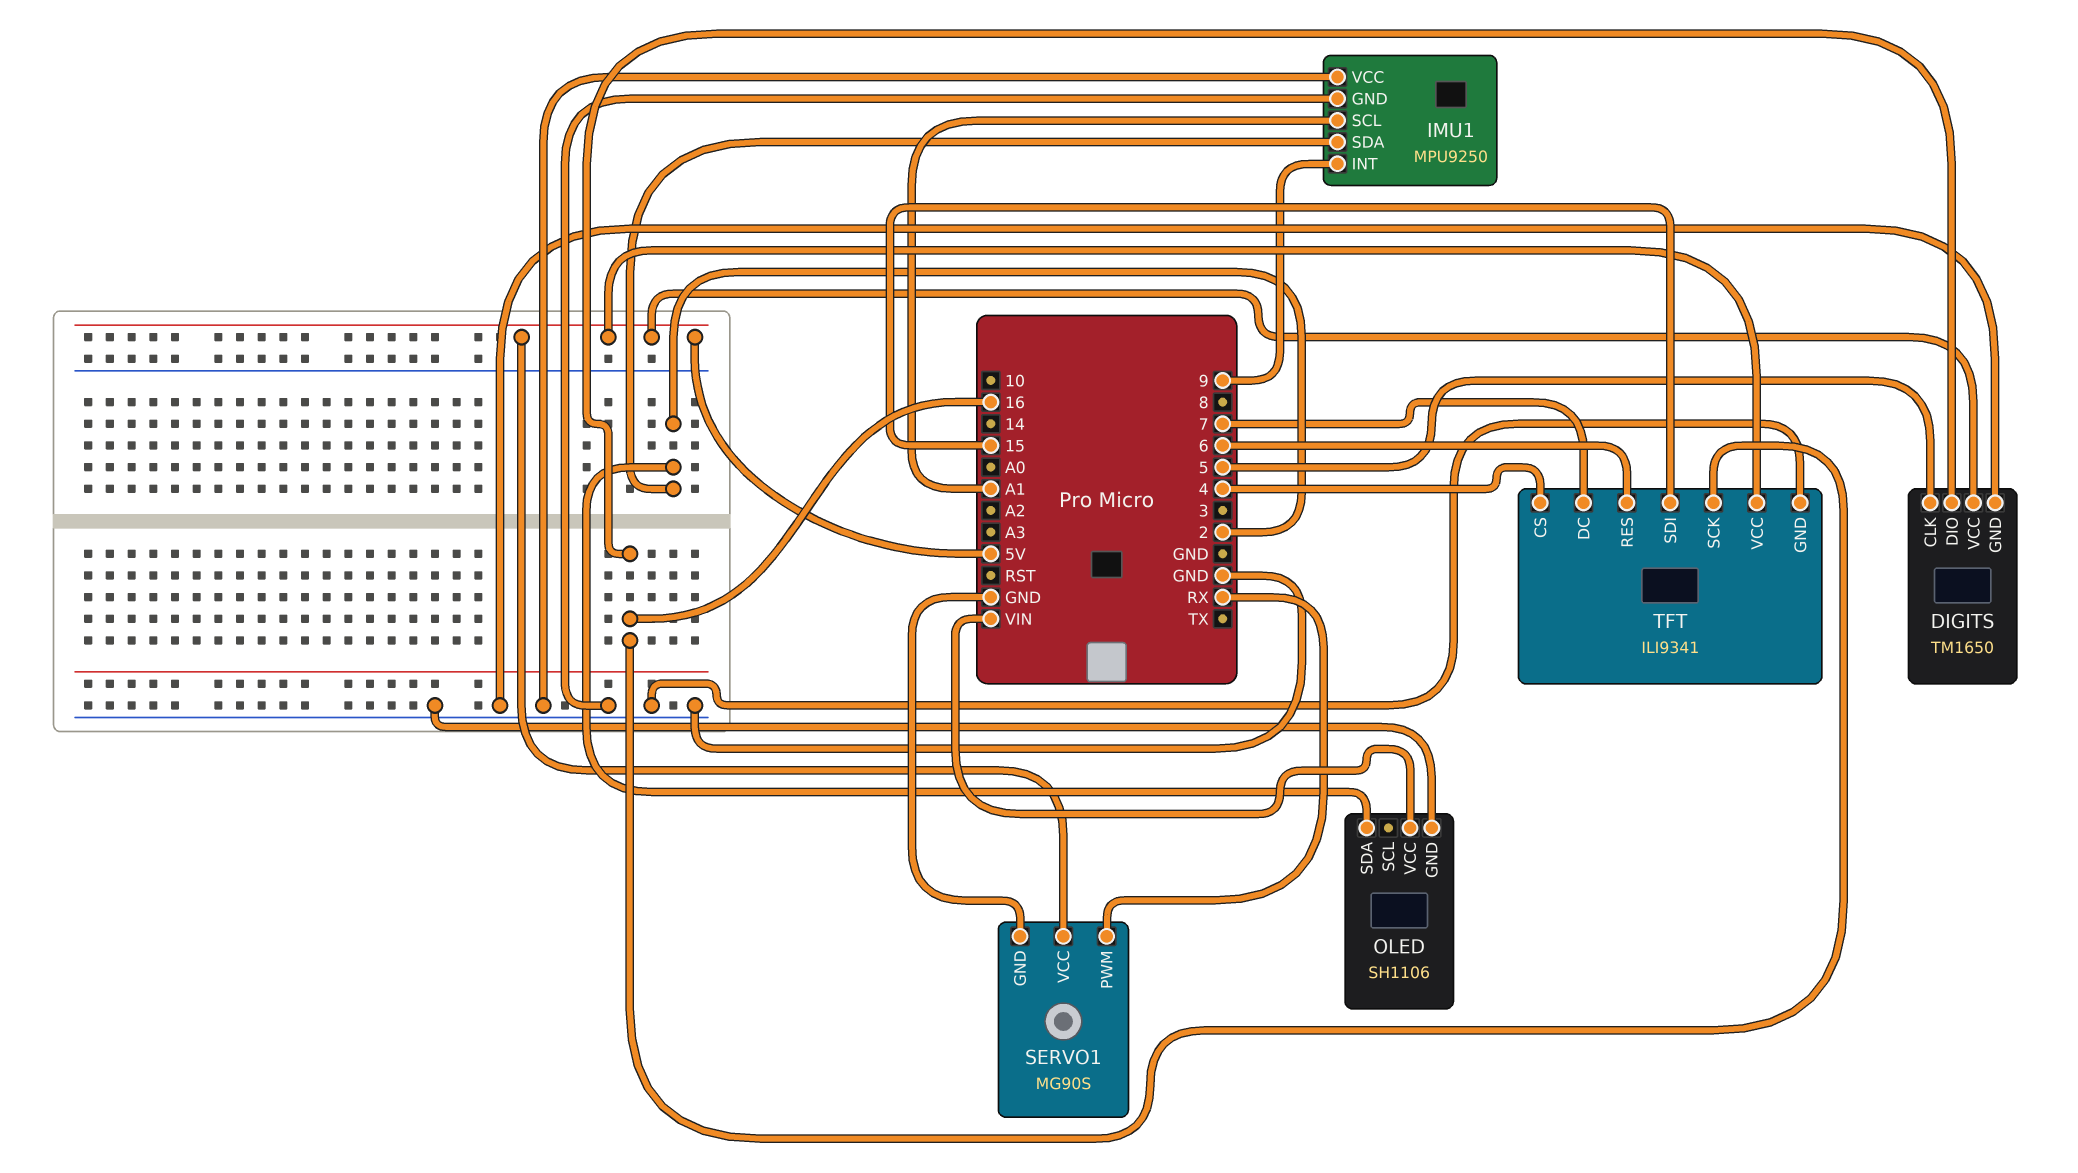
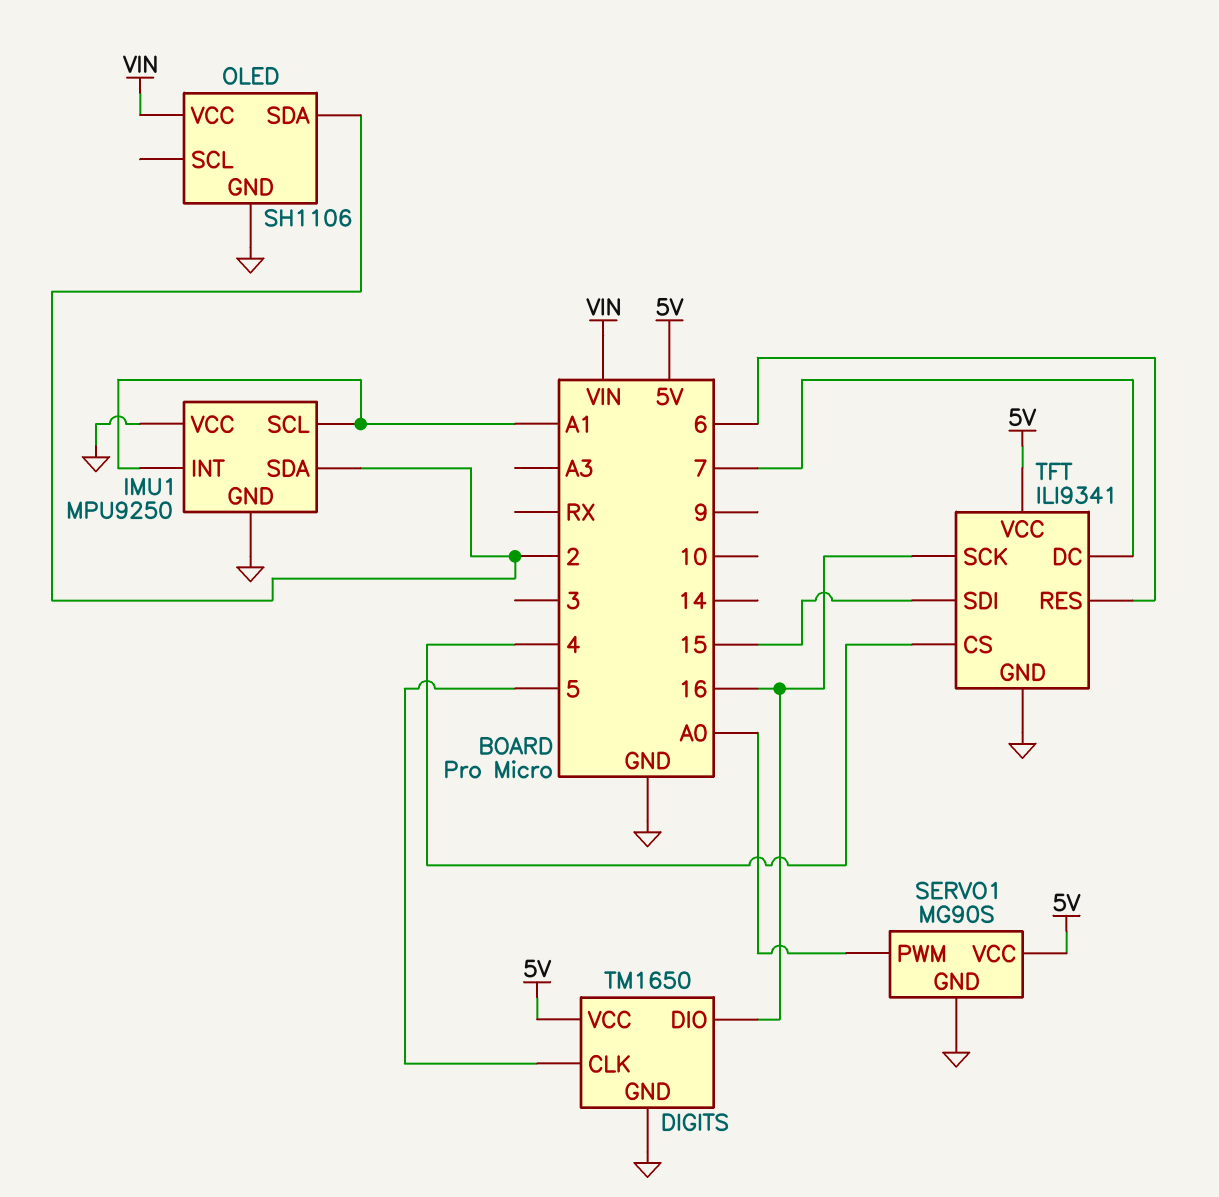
IMU1 pin INT: 9 -> A1
SERVO1 pin PWM: RX -> A0

